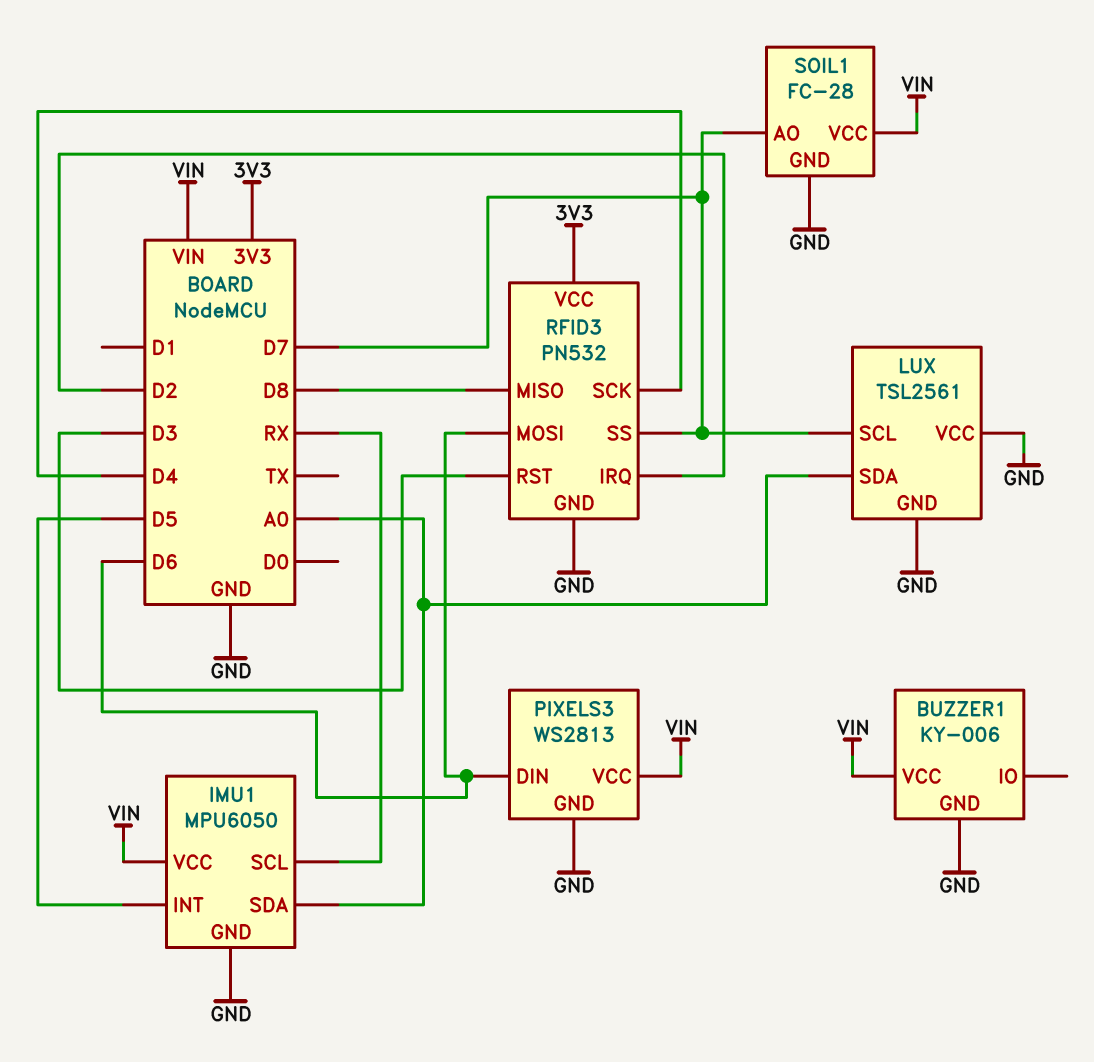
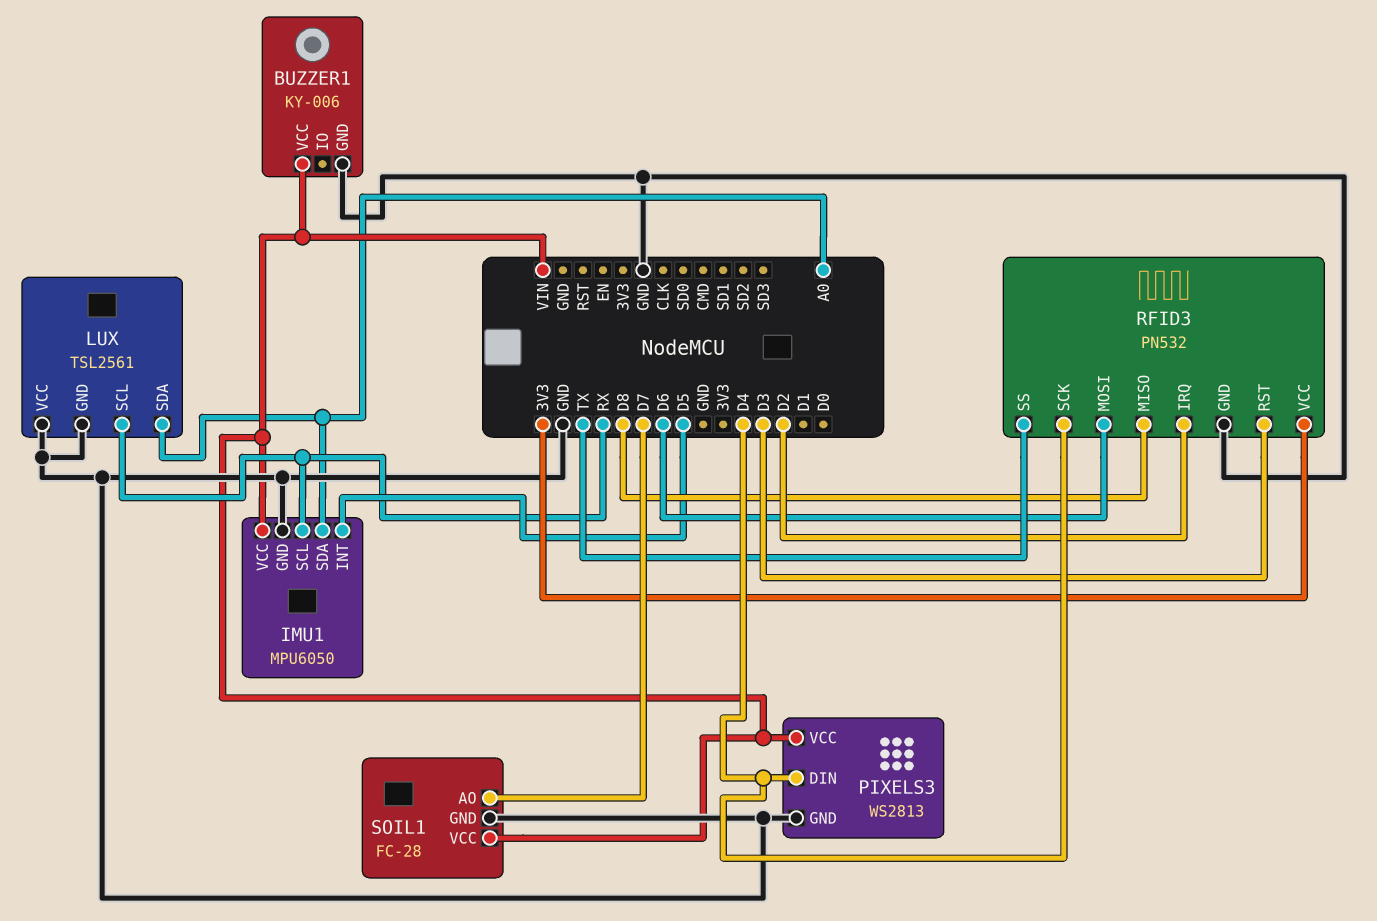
LUX pin SCL: D7 -> RX
PIXELS3 pin DIN: D6 -> D4
RFID3 pin SS: D7 -> TX

